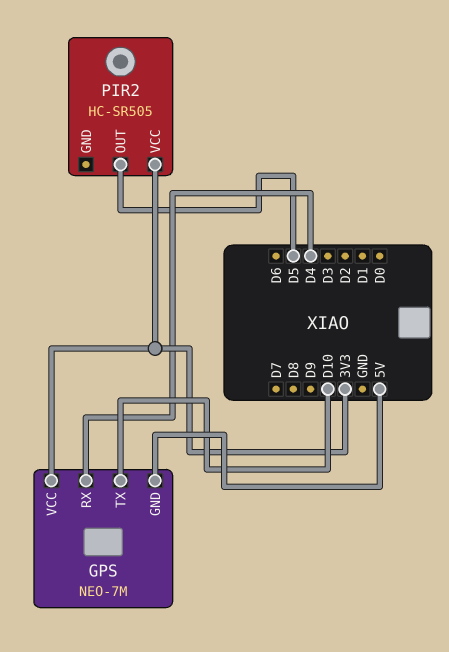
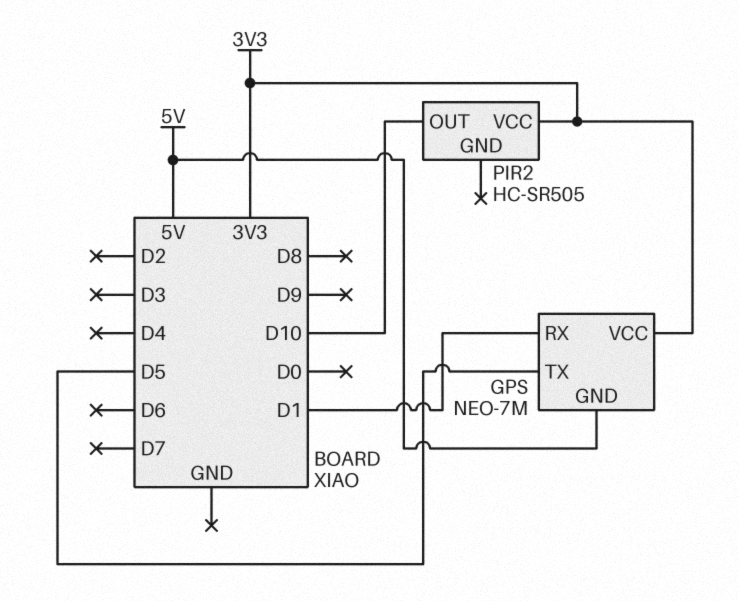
GPS pin RX: D4 -> D1
GPS pin TX: D10 -> D5
PIR2 pin OUT: D5 -> D10

